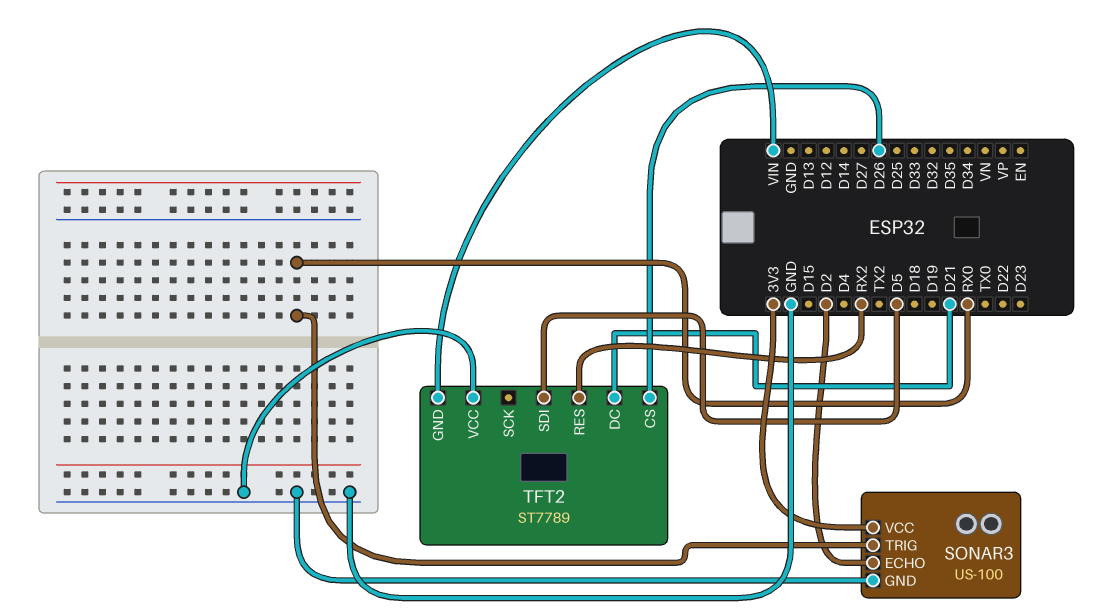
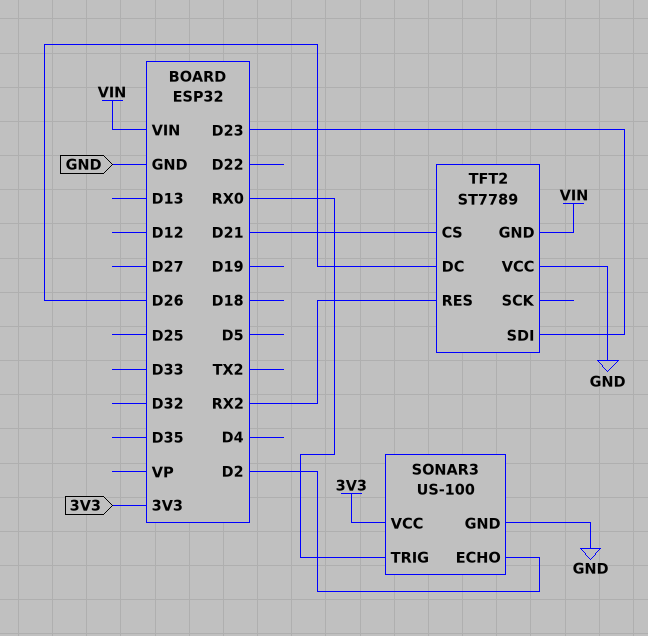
TFT2 pin CS: D26 -> D21
TFT2 pin DC: D21 -> D26
TFT2 pin SDI: D5 -> D23

